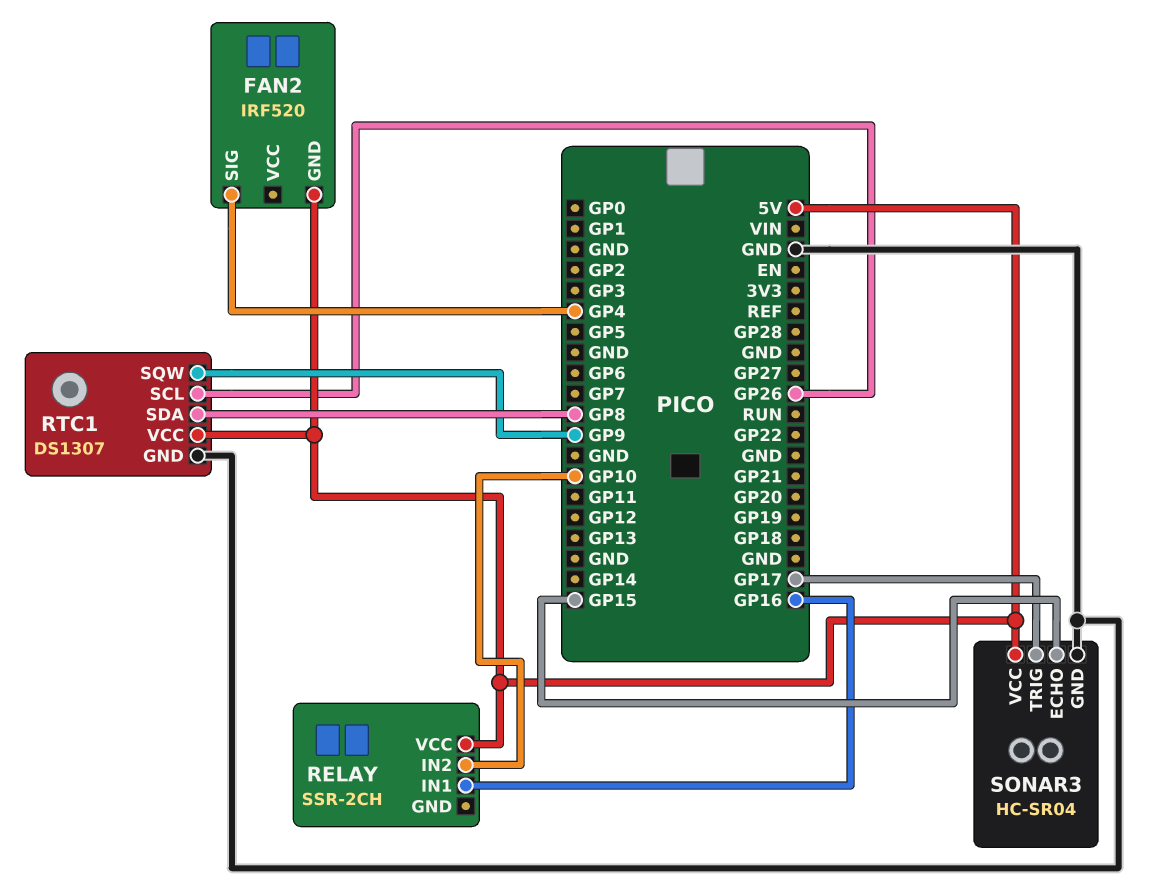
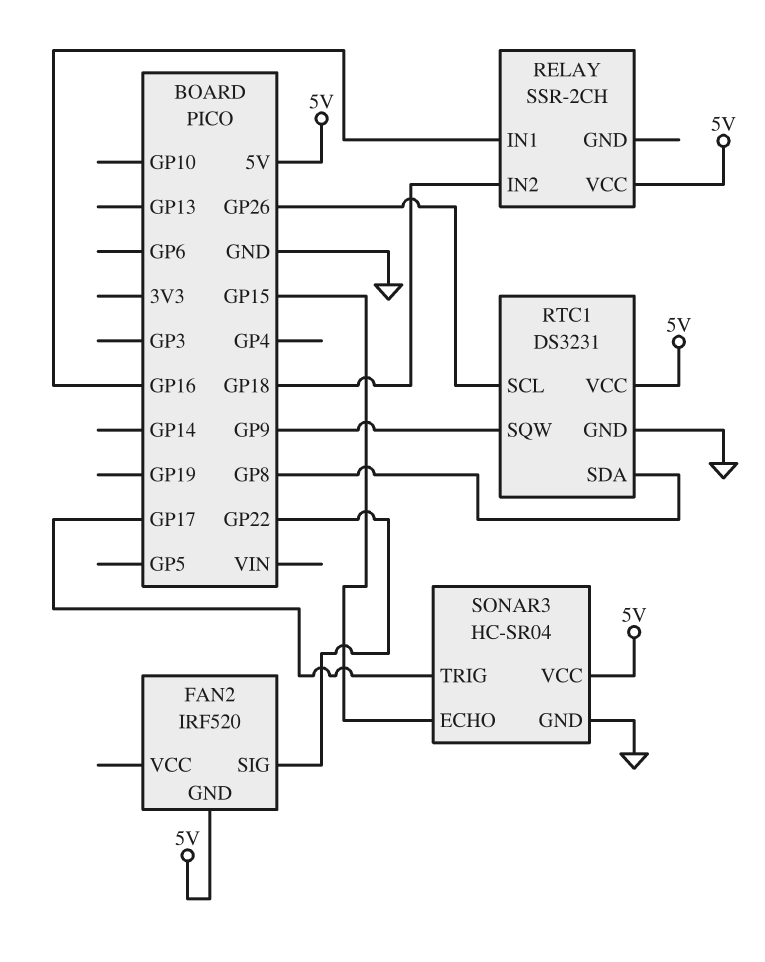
FAN2 pin SIG: GP4 -> GP22
RELAY pin IN2: GP10 -> GP18
RTC1: DS1307 -> DS3231

